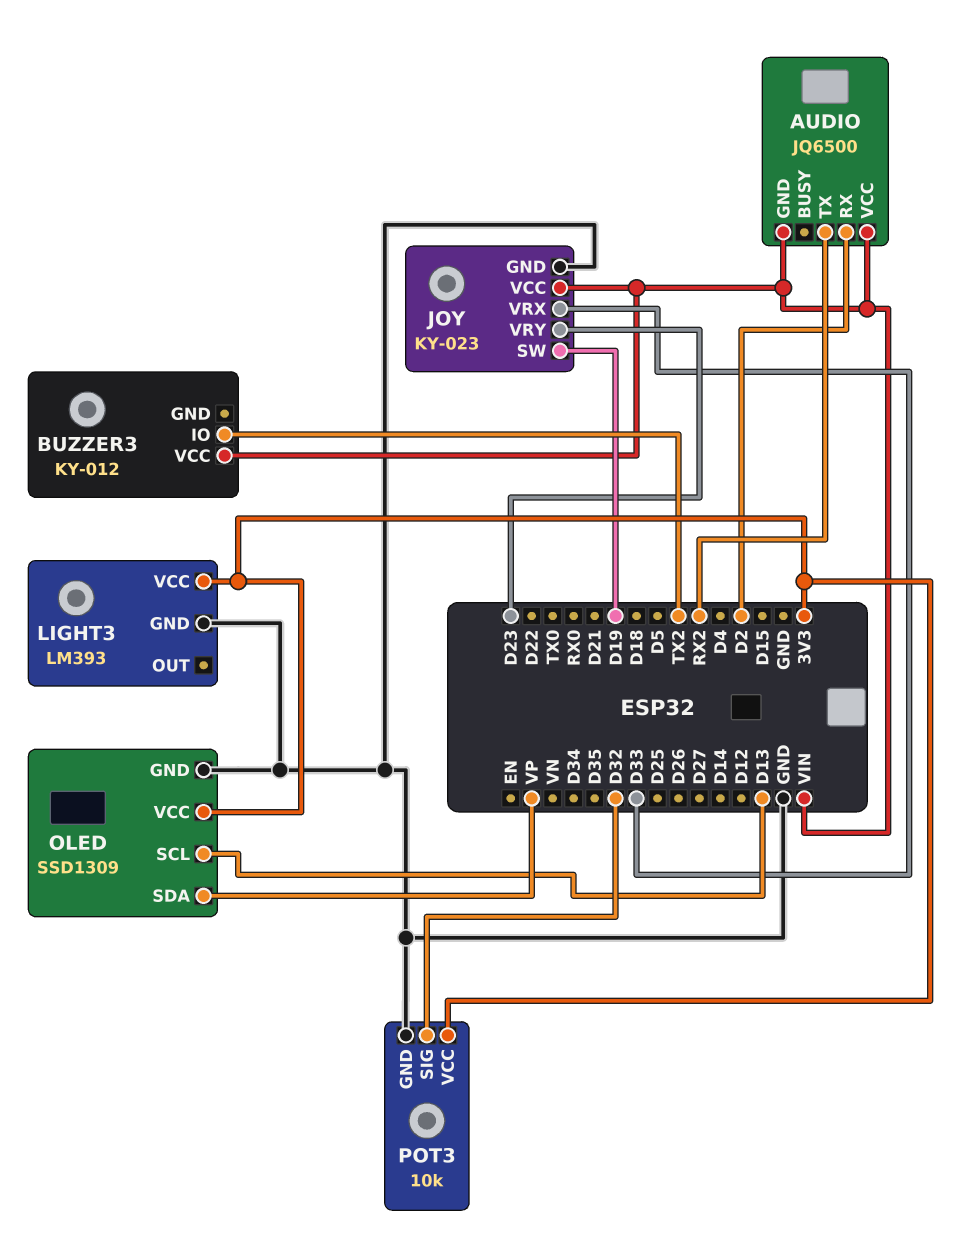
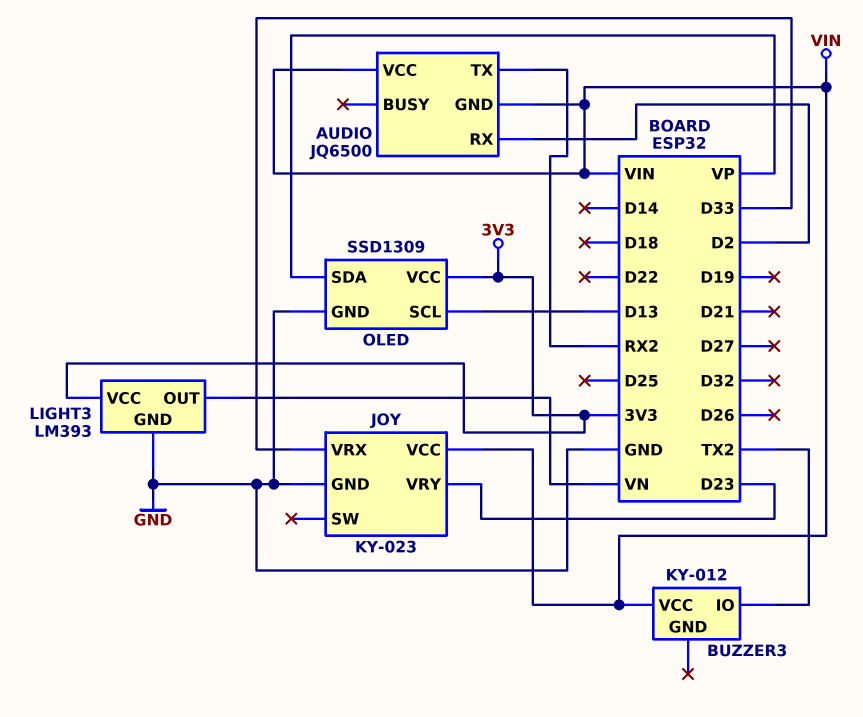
JOY pin SW: D19 -> none
LIGHT3 pin OUT: none -> VN
POT3: 10k -> none
POT3 pin GND: GND -> none
POT3 pin SIG: D32 -> none
POT3 pin VCC: 3V3 -> none

